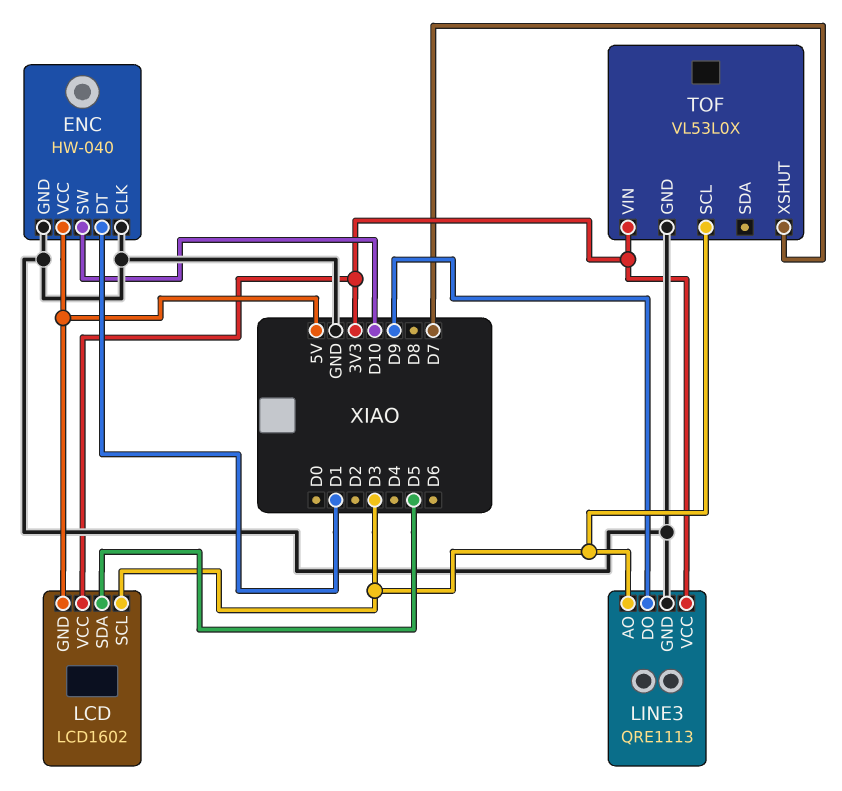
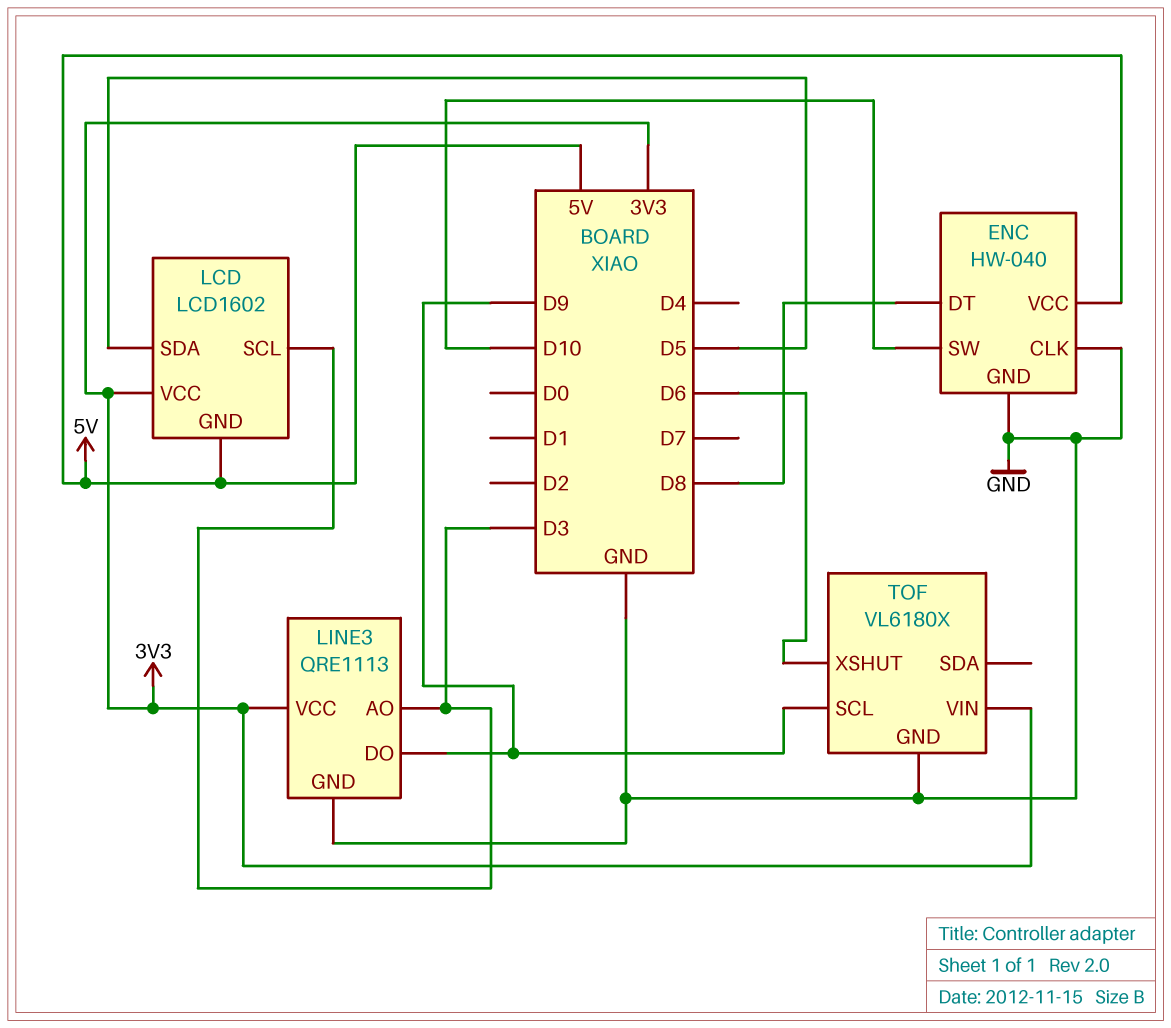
ENC pin DT: D1 -> D8
TOF: VL53L0X -> VL6180X
TOF pin SCL: D3 -> D9
TOF pin XSHUT: D7 -> D6

